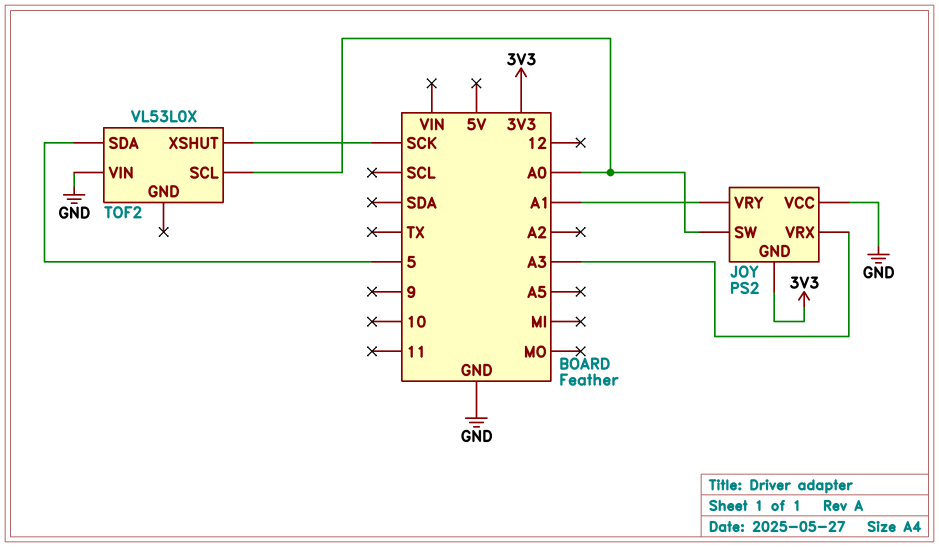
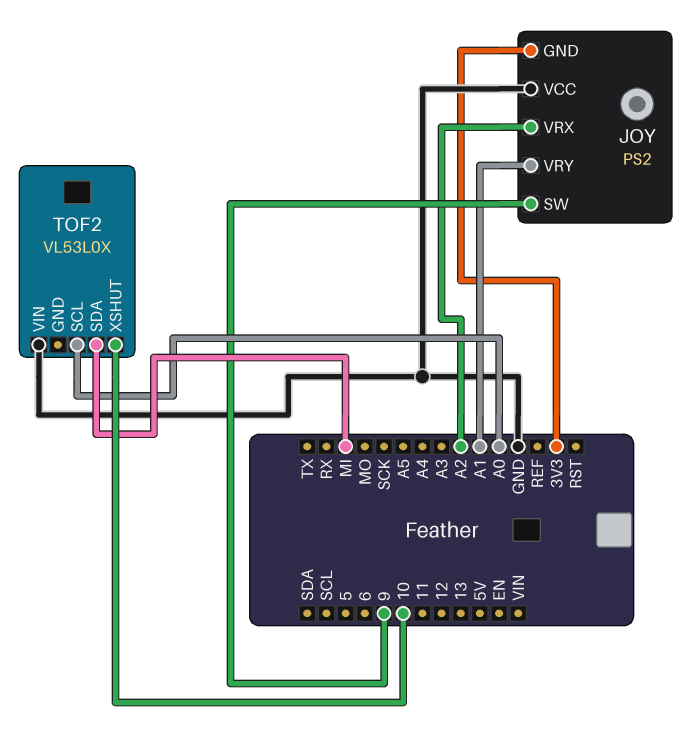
JOY pin SW: A0 -> 9
JOY pin VRX: A3 -> A2
TOF2 pin SDA: 5 -> MI
TOF2 pin XSHUT: SCK -> 10

